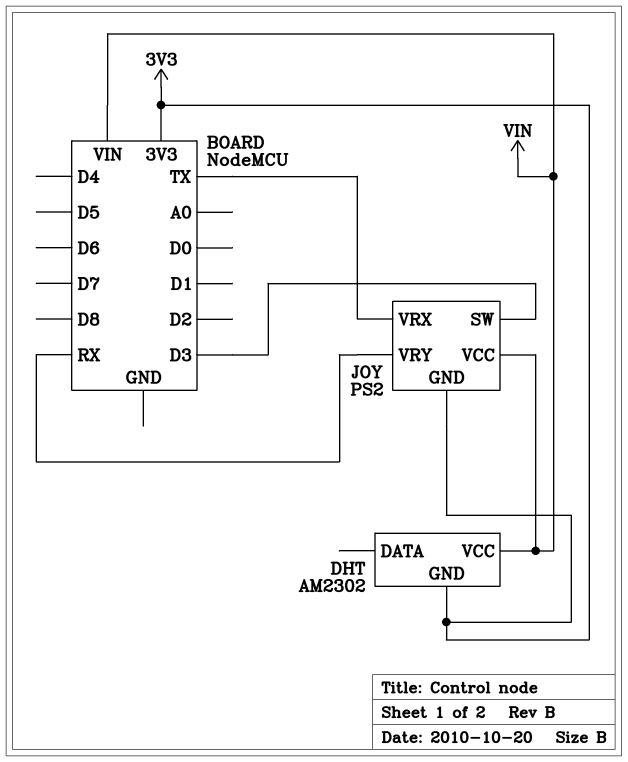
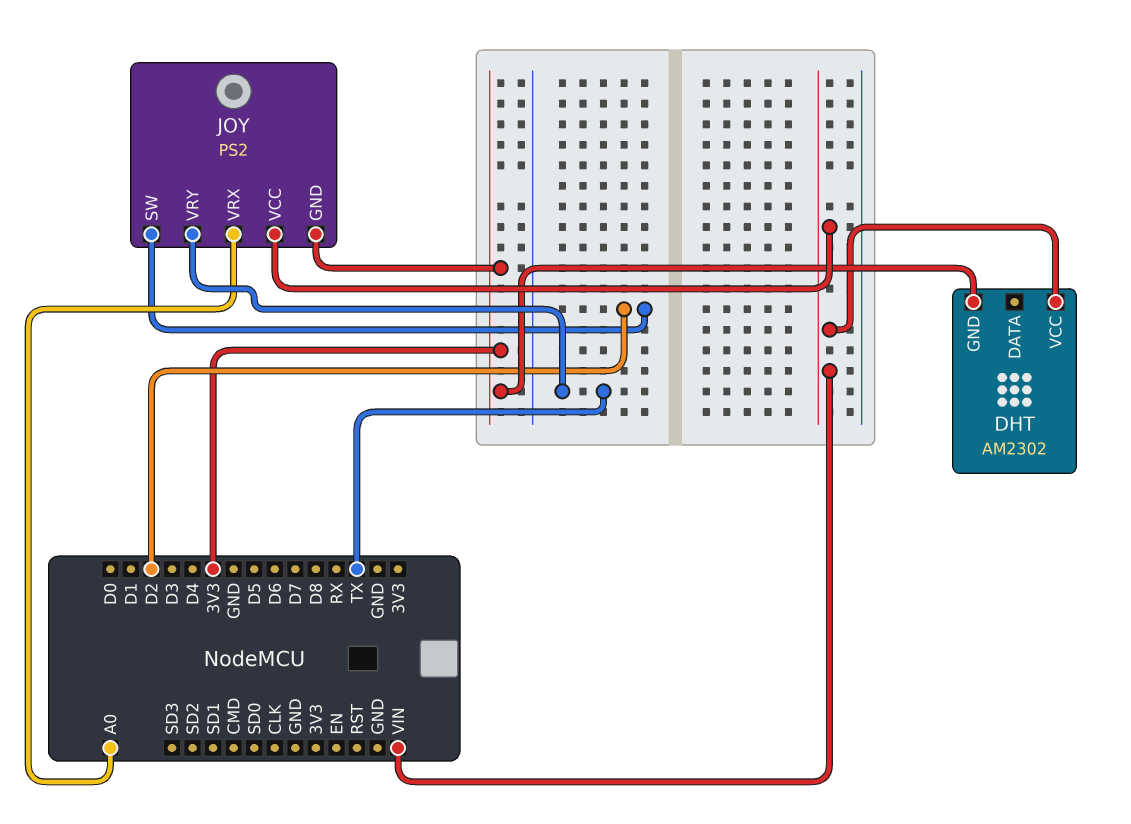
JOY pin SW: D3 -> D2
JOY pin VRX: TX -> A0
JOY pin VRY: RX -> TX

